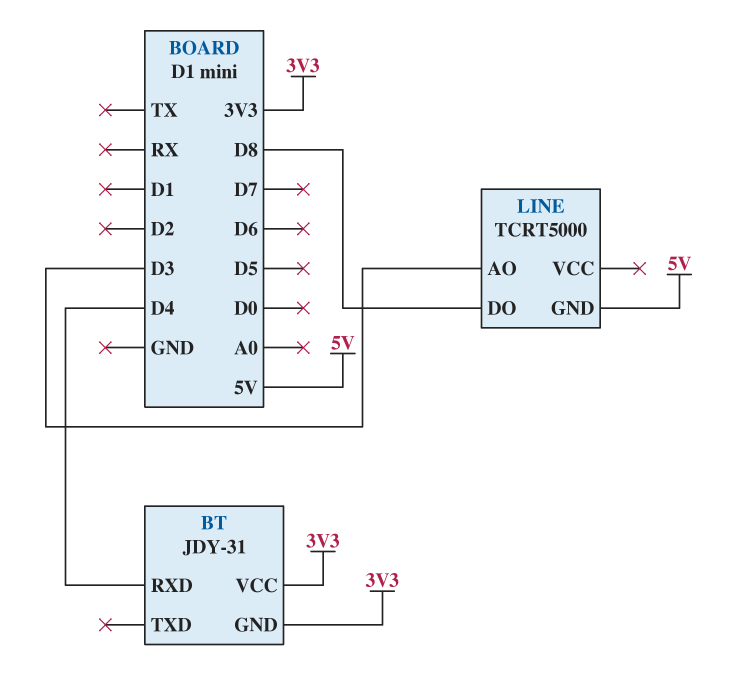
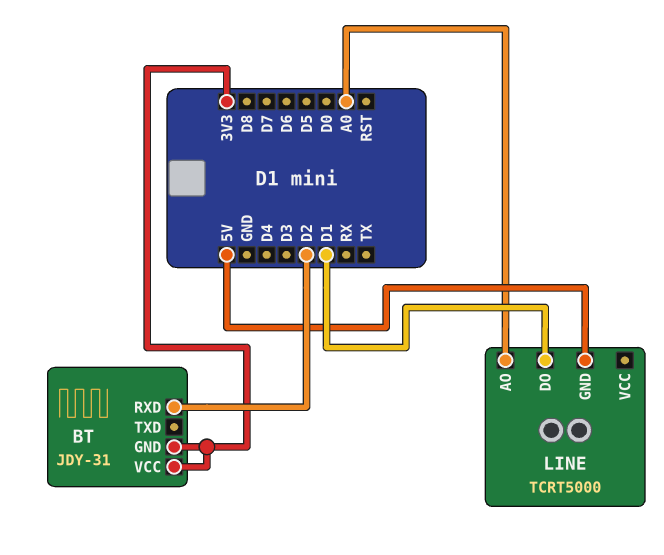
BT pin RXD: D4 -> D2
LINE pin AO: D3 -> A0
LINE pin DO: D8 -> D1

